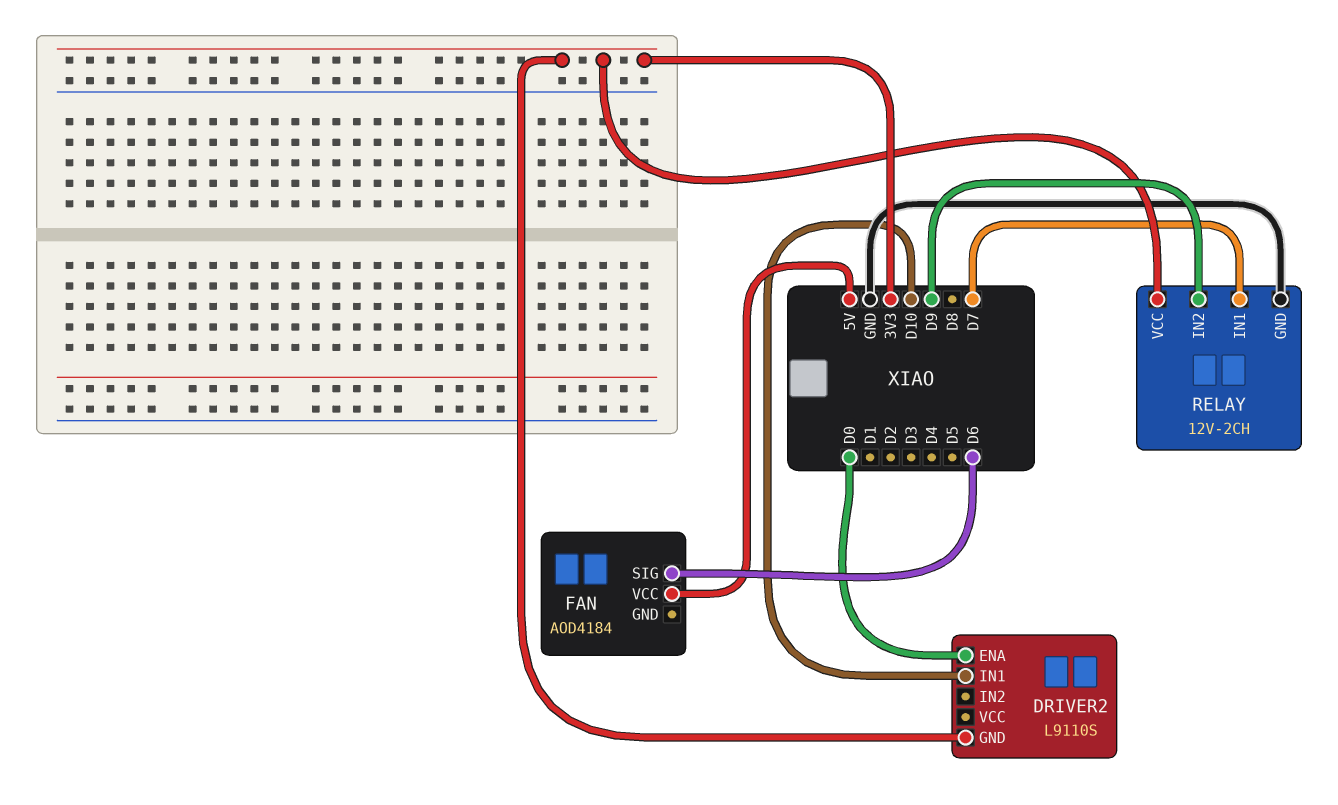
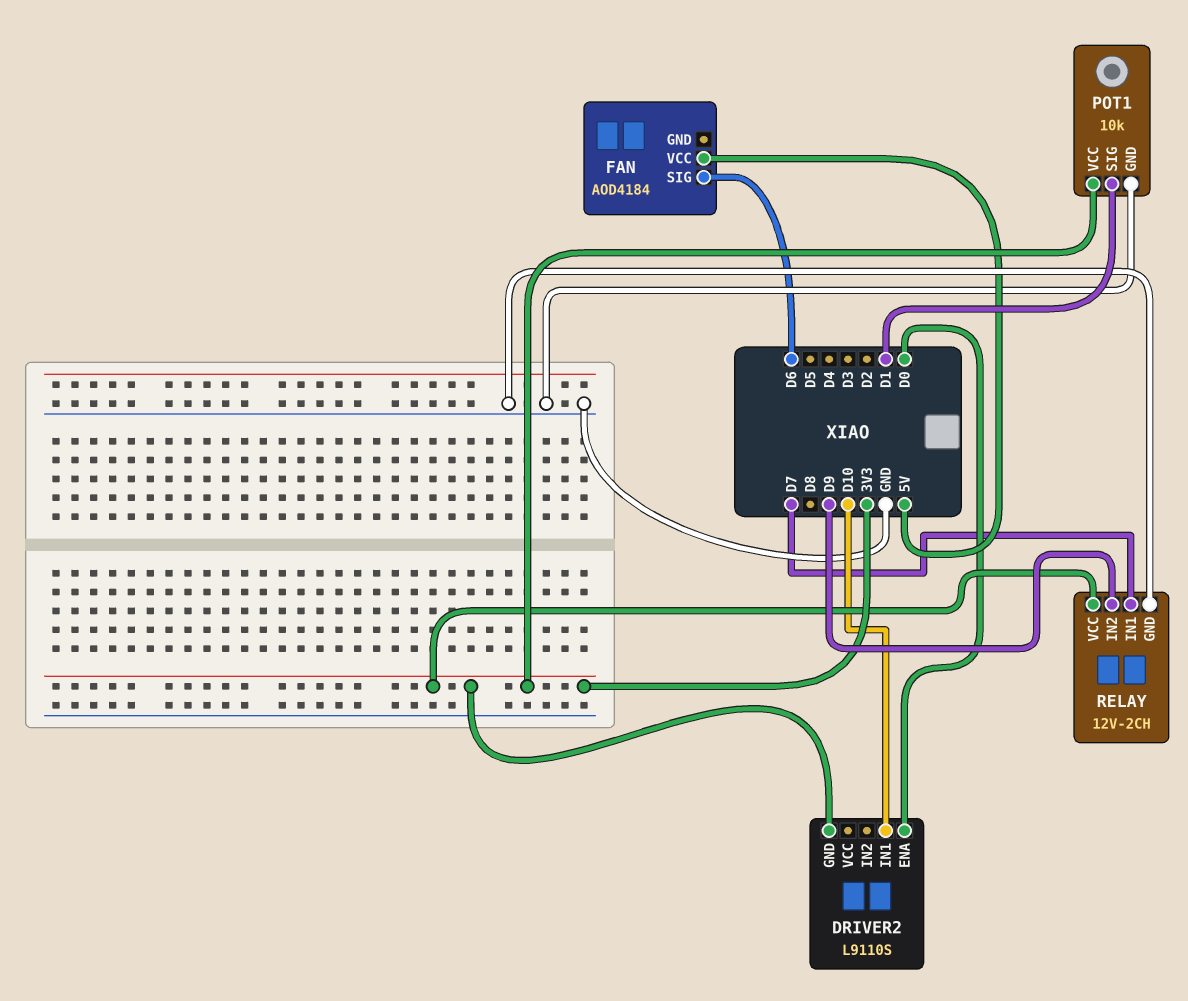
POT1: none -> 10k
POT1 pin GND: none -> GND
POT1 pin SIG: none -> D1
POT1 pin VCC: none -> 3V3

